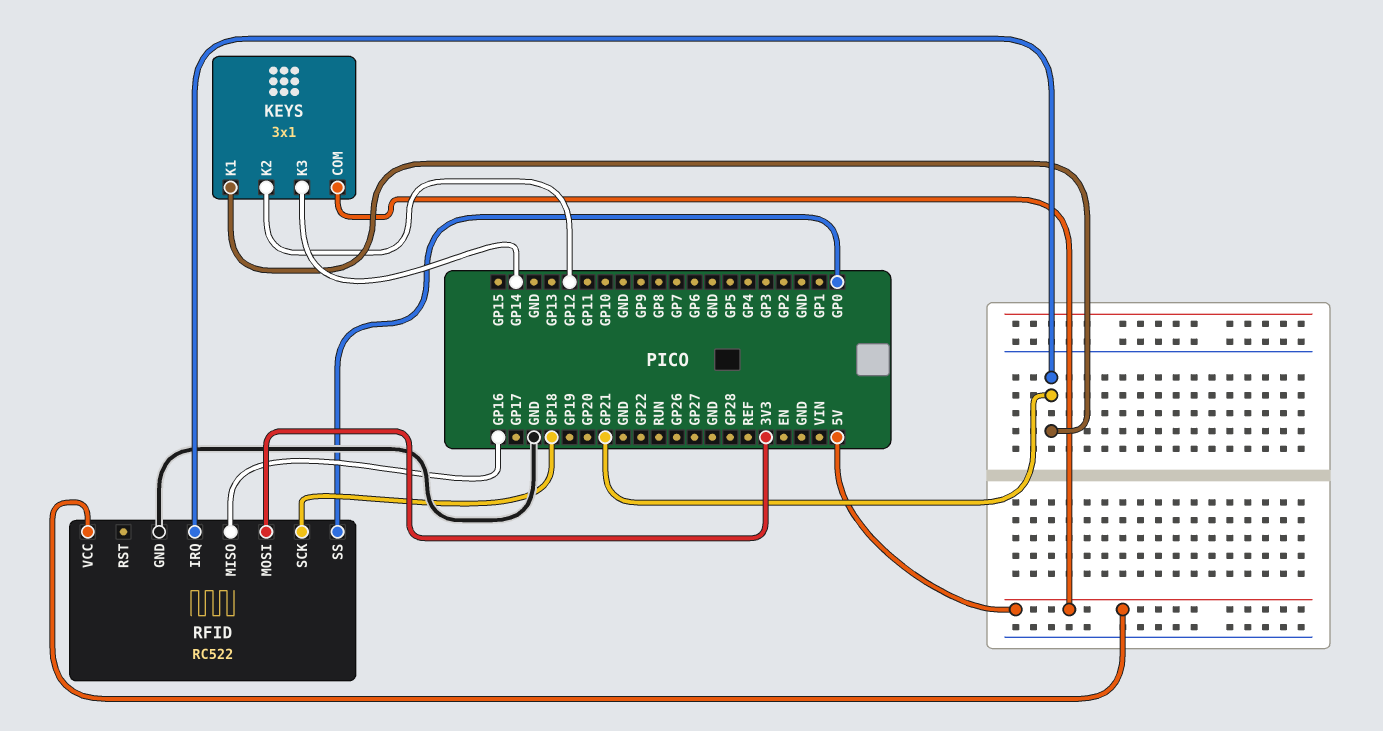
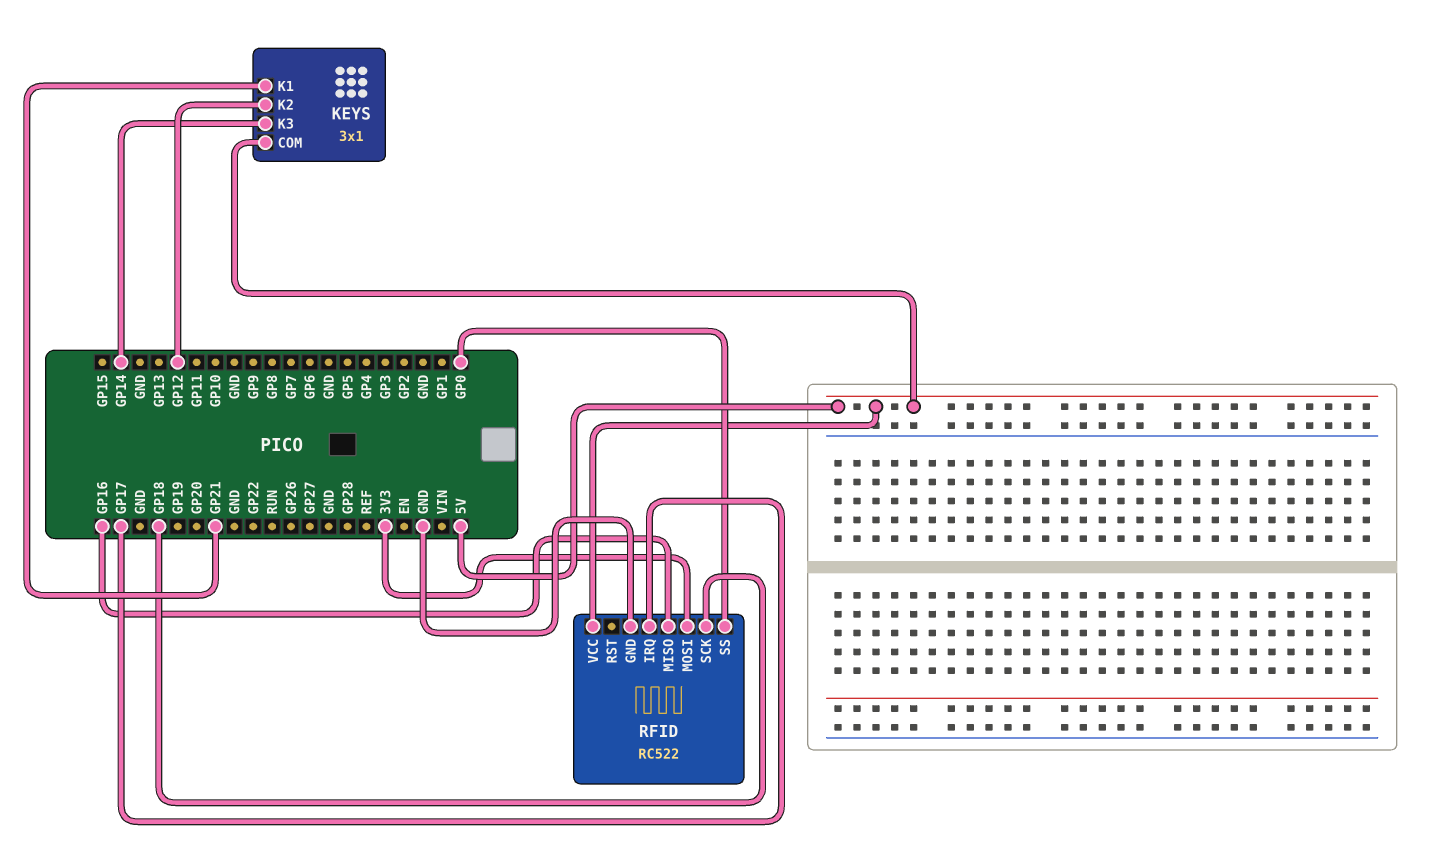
RFID pin IRQ: GP21 -> GP17

